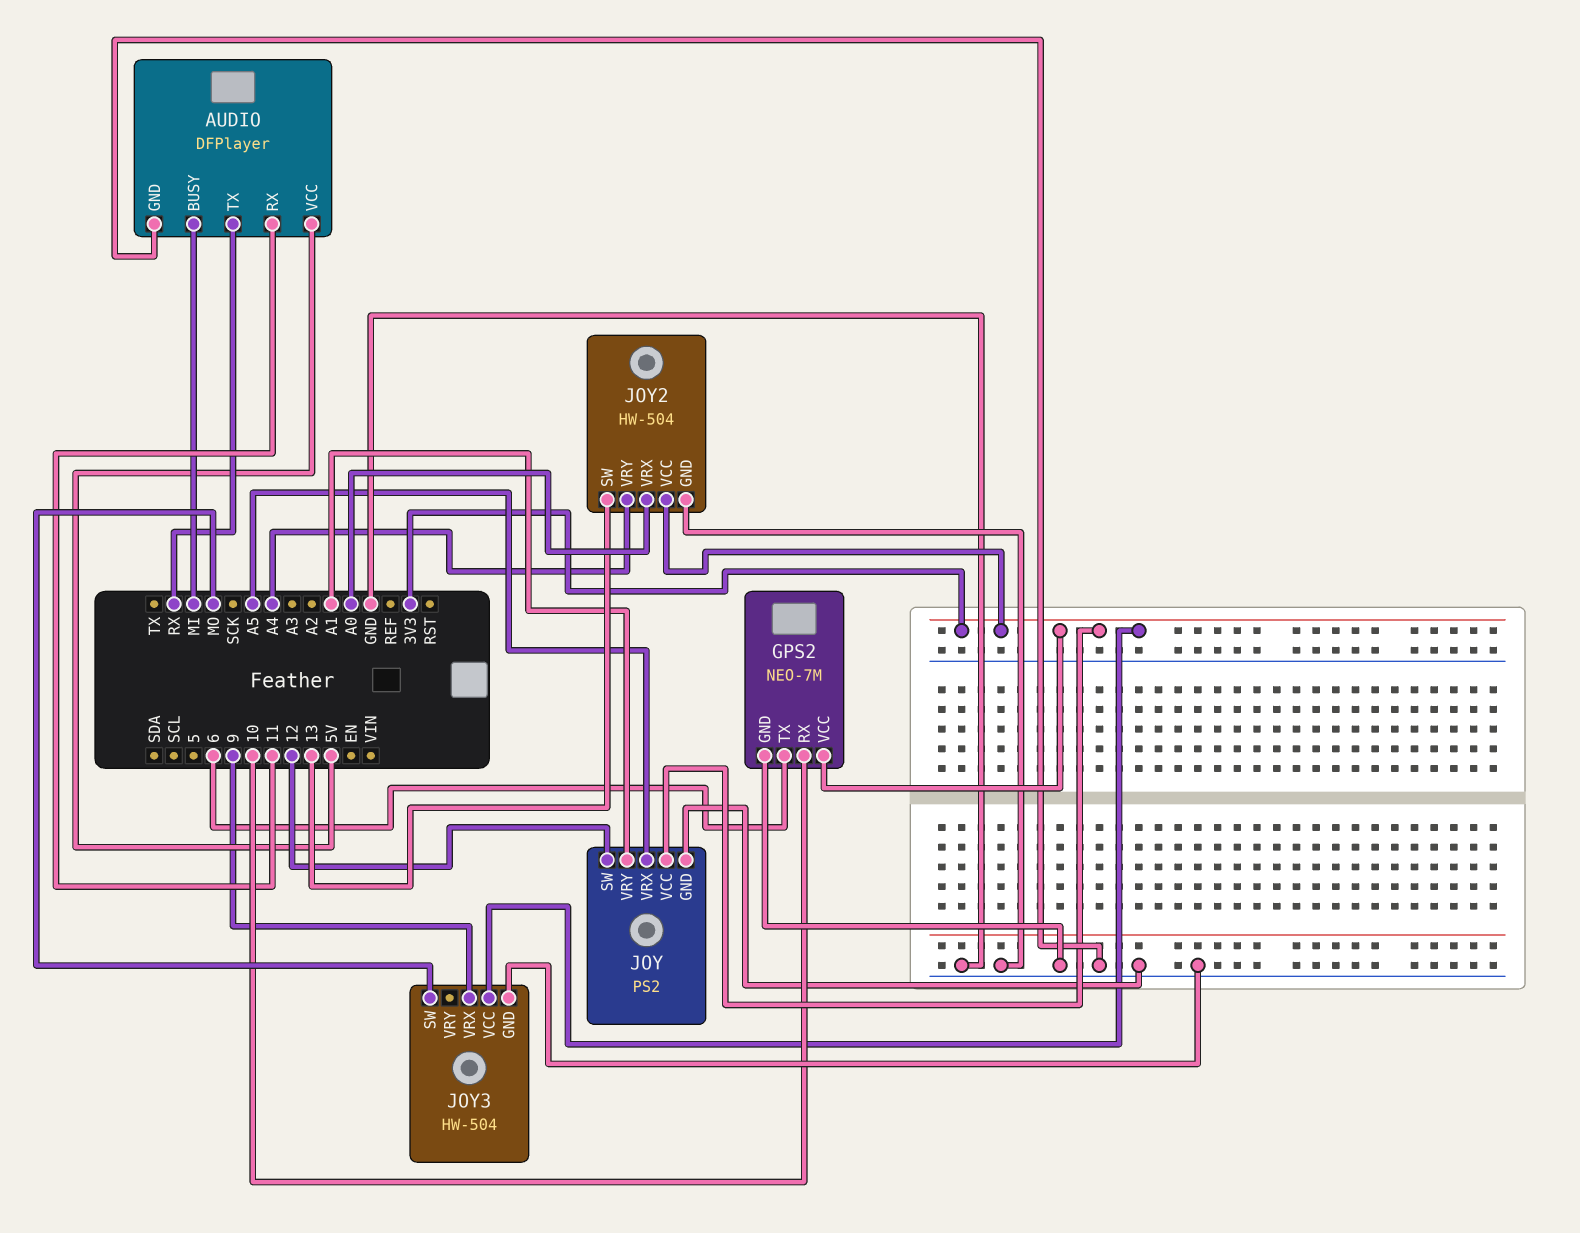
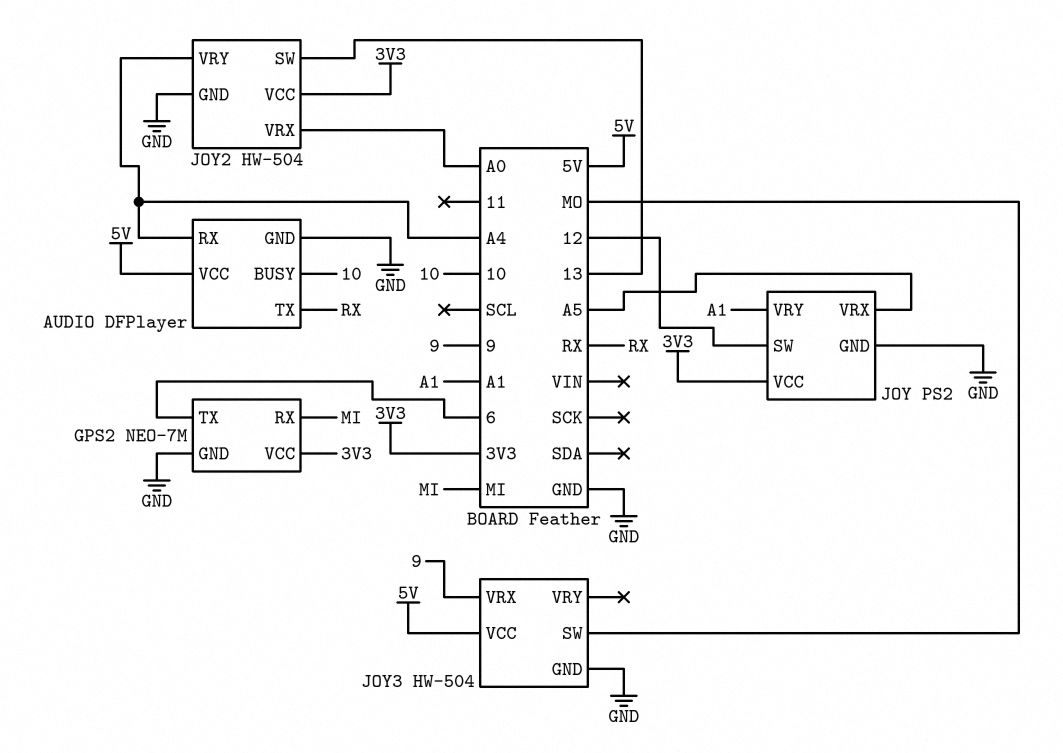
AUDIO pin BUSY: MI -> 10
AUDIO pin RX: 11 -> A4
GPS2 pin RX: 10 -> MI
JOY3 pin VCC: 3V3 -> 5V

